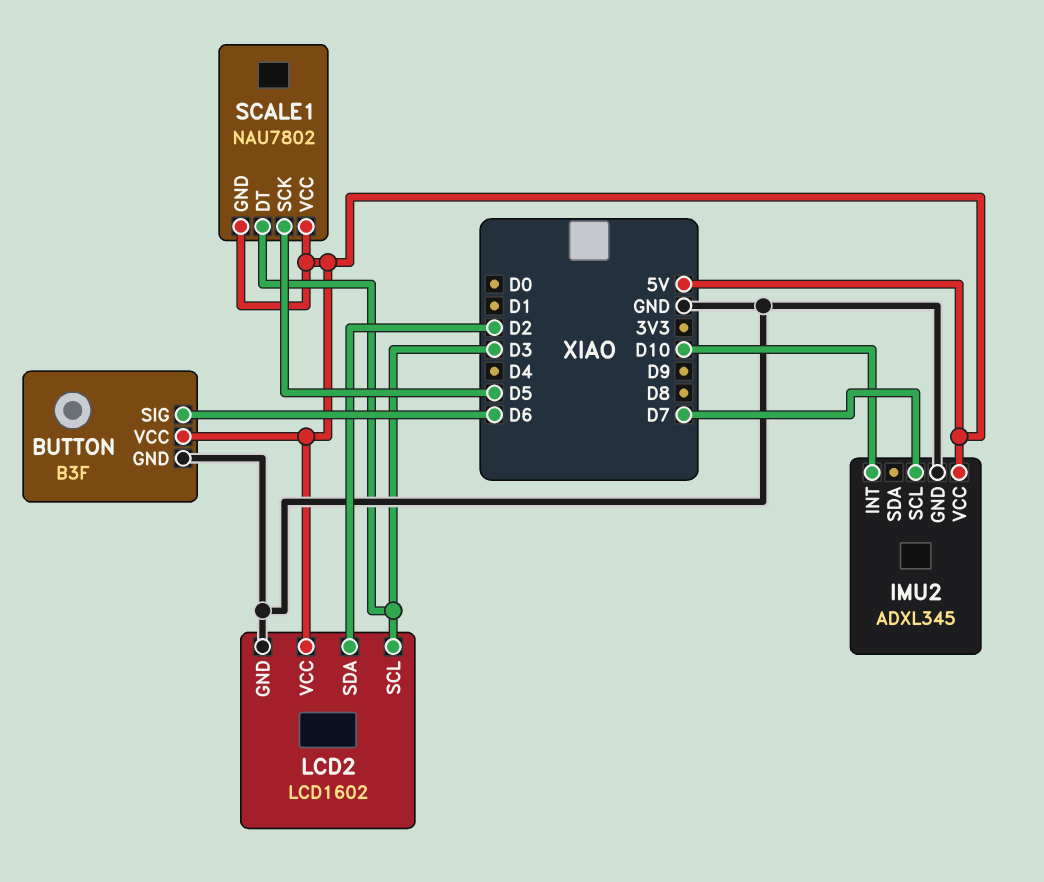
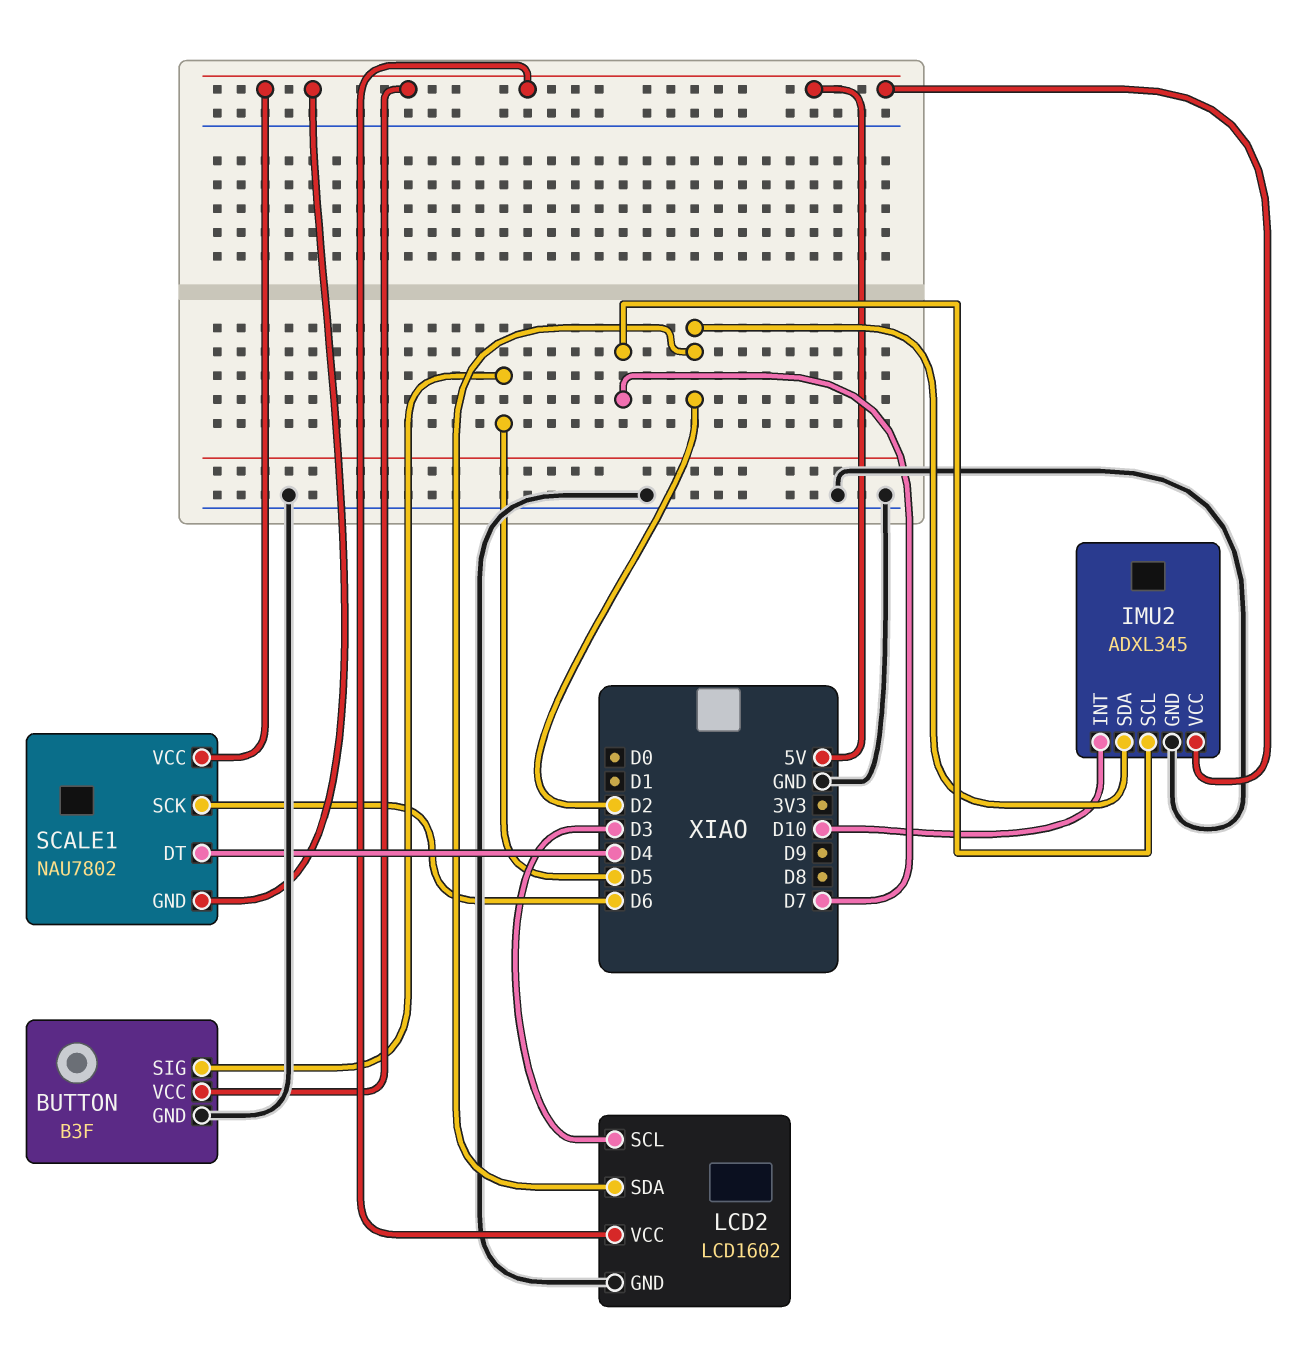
BUTTON pin SIG: D6 -> D5
IMU2 pin SDA: none -> D2
SCALE1 pin DT: D3 -> D4
SCALE1 pin SCK: D5 -> D6

